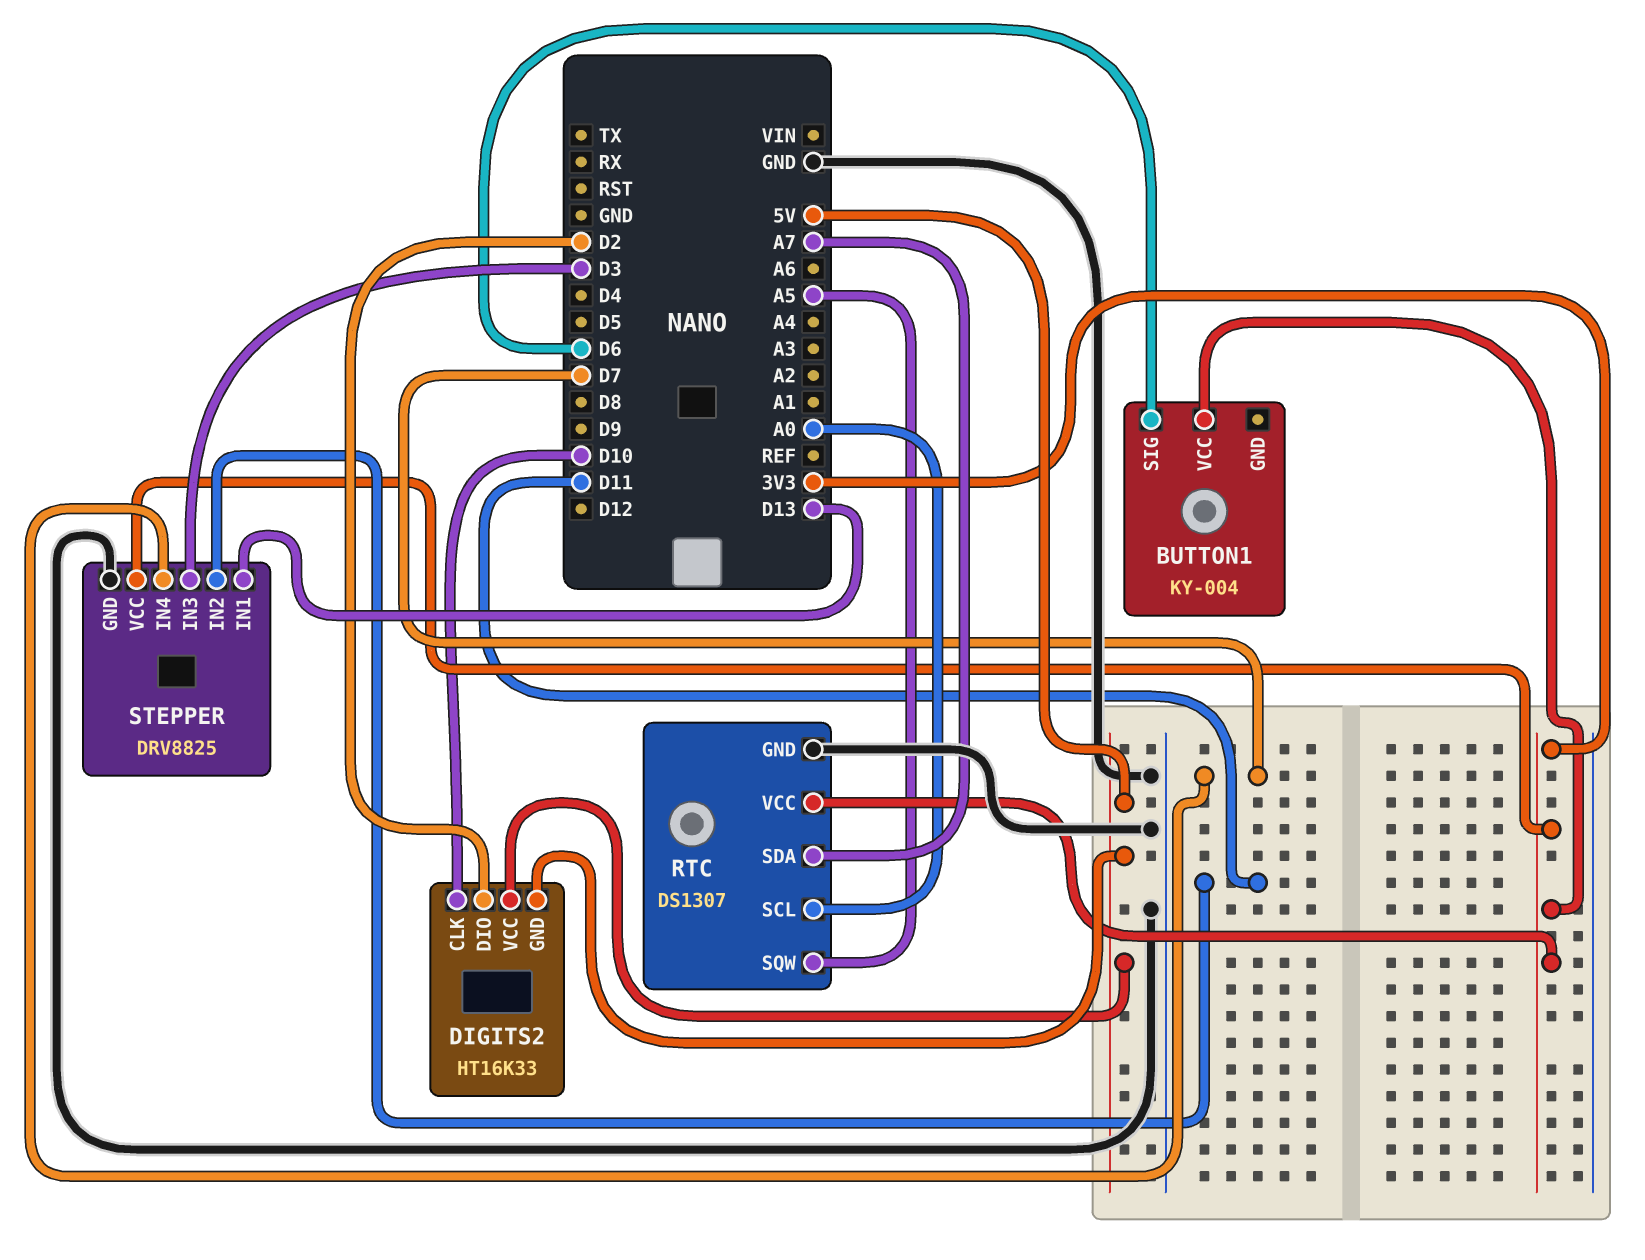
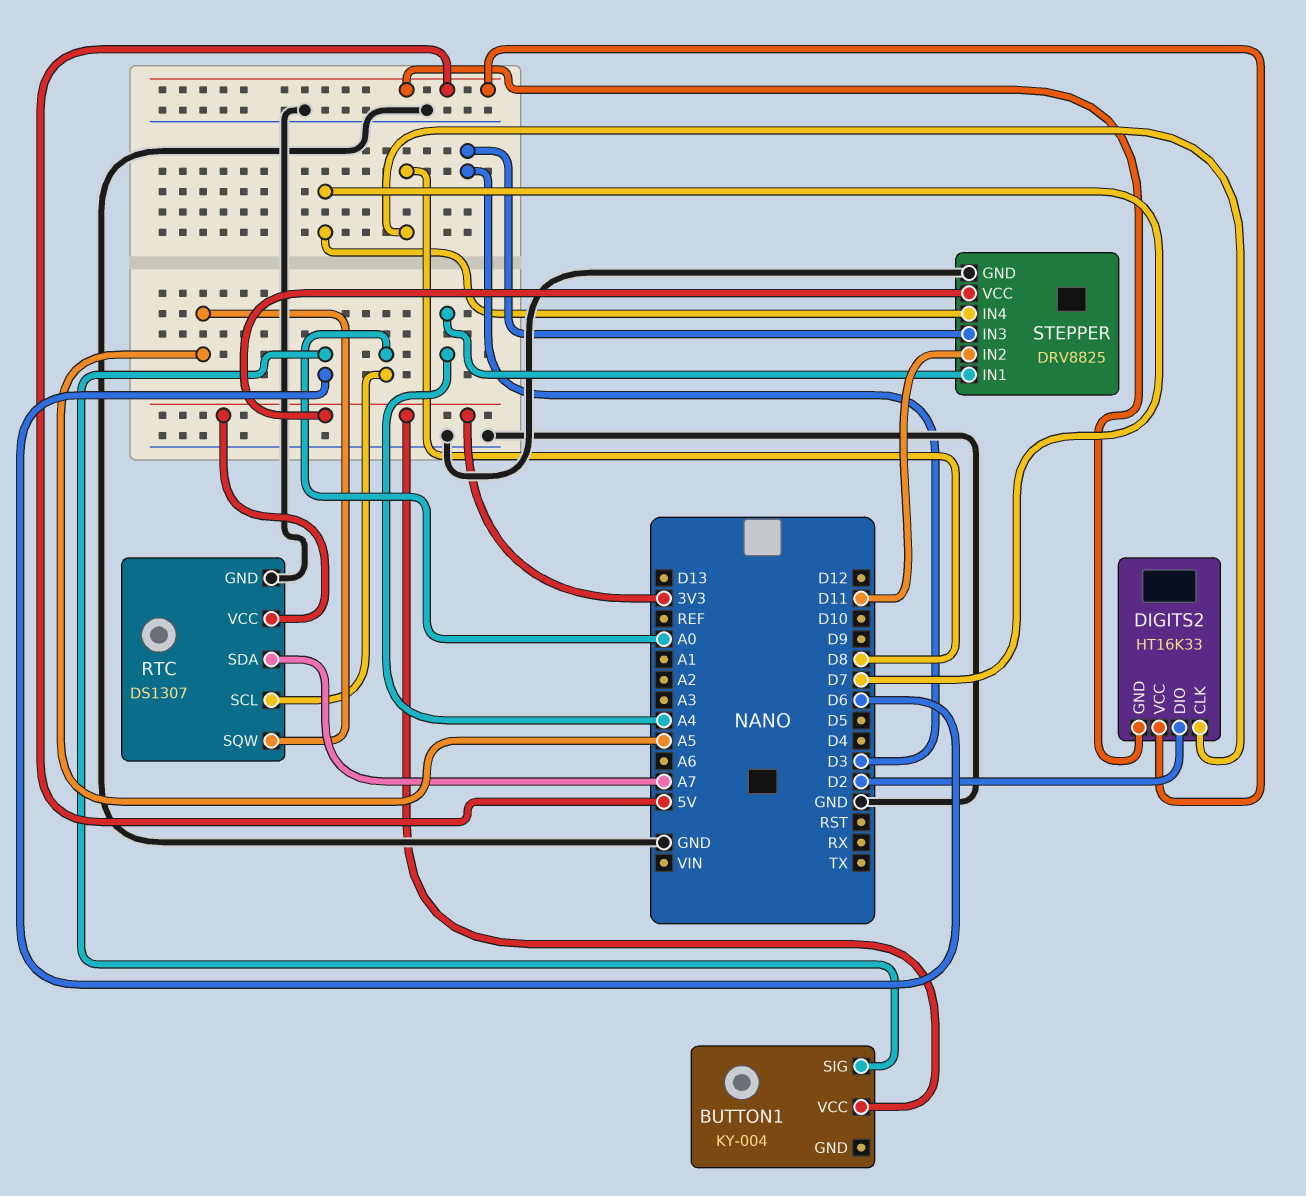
DIGITS2 pin CLK: D10 -> D8
STEPPER pin IN1: D13 -> A4

